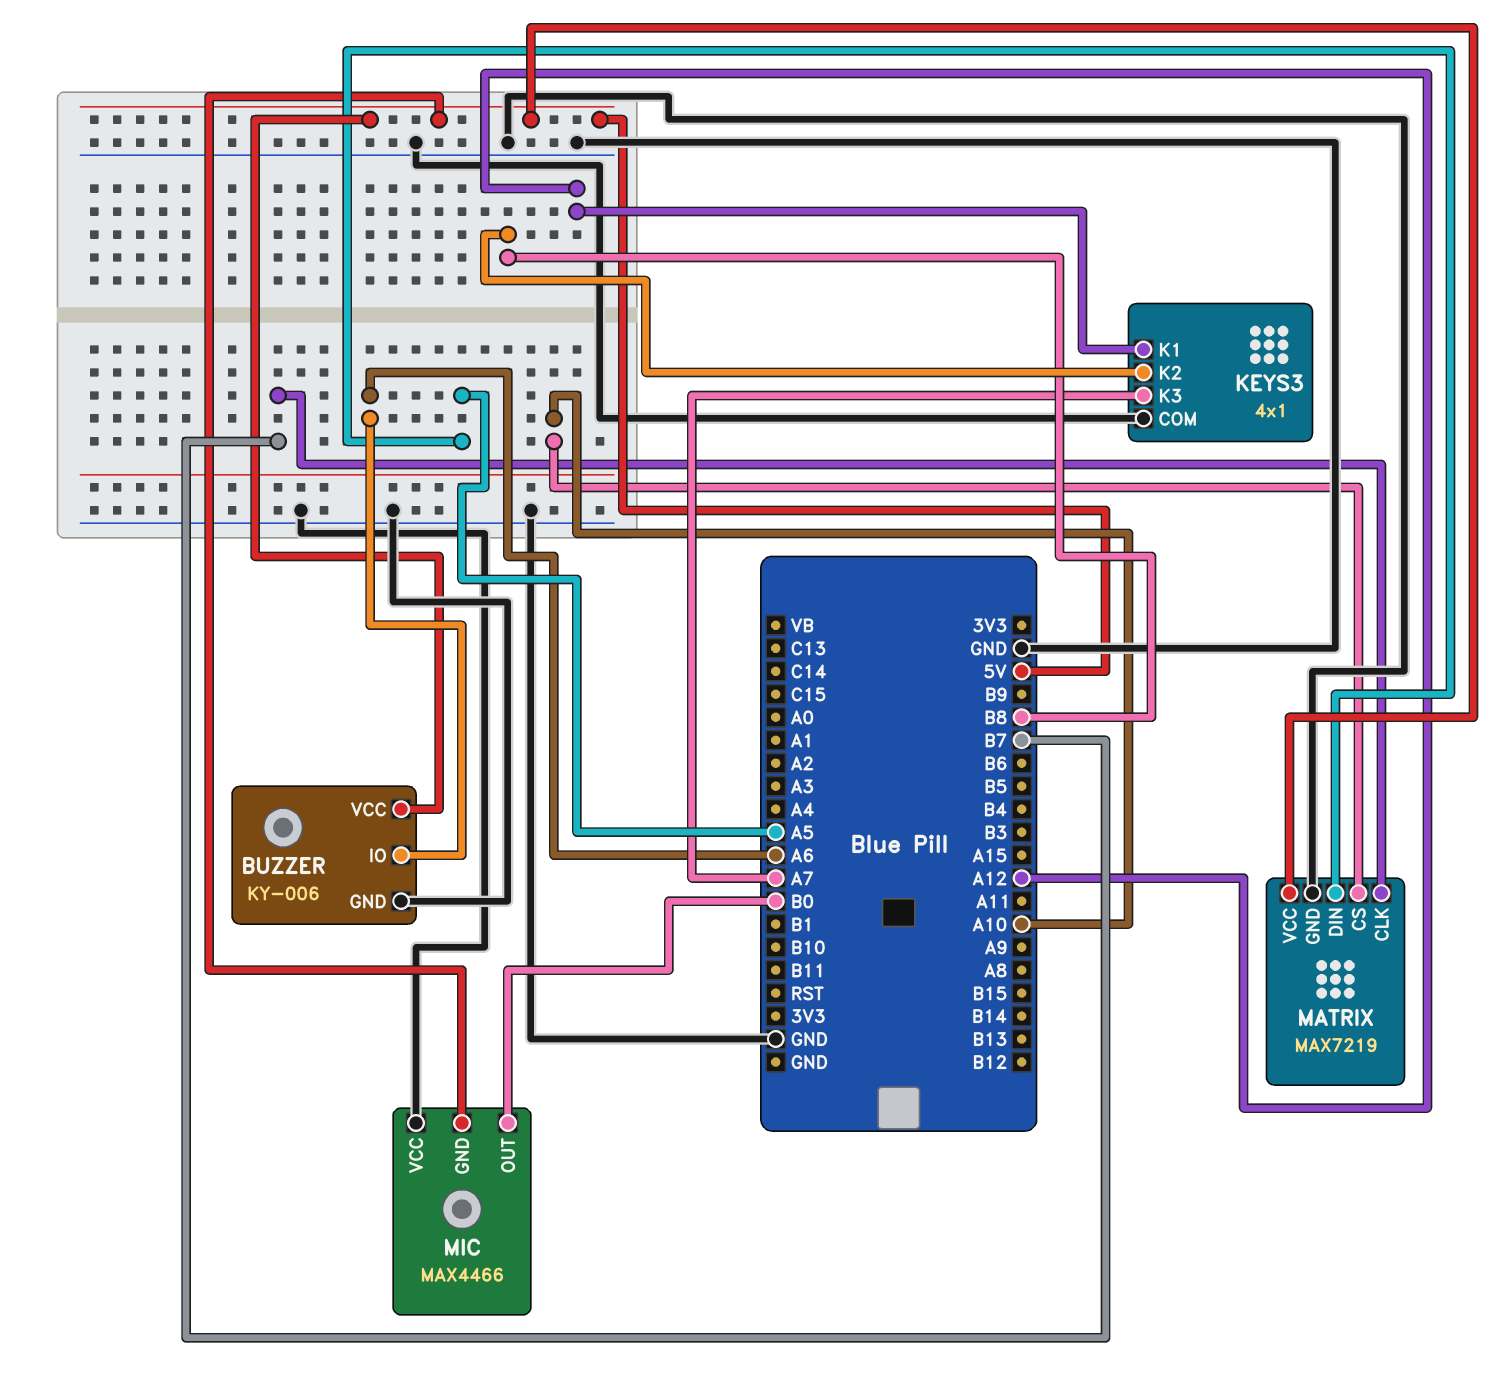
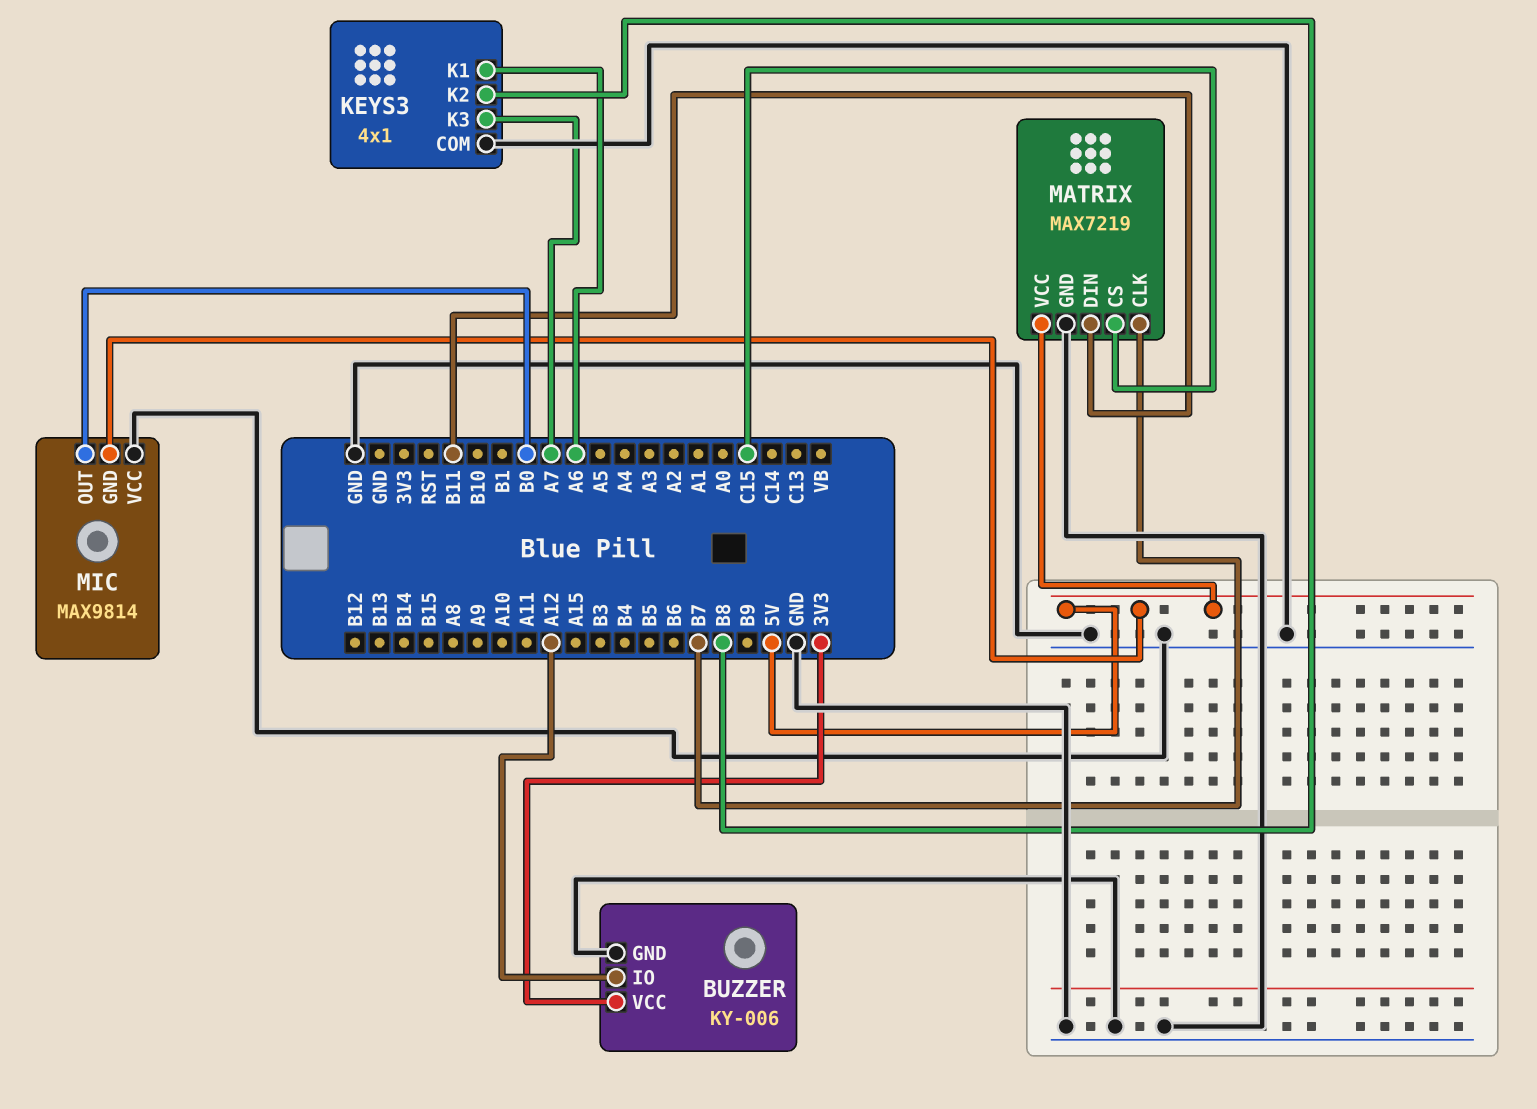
BUZZER pin IO: A6 -> A12
BUZZER pin VCC: 5V -> 3V3
KEYS3 pin K1: A12 -> A6
MATRIX pin CS: A10 -> C15
MATRIX pin DIN: A5 -> B11
MIC: MAX4466 -> MAX9814

